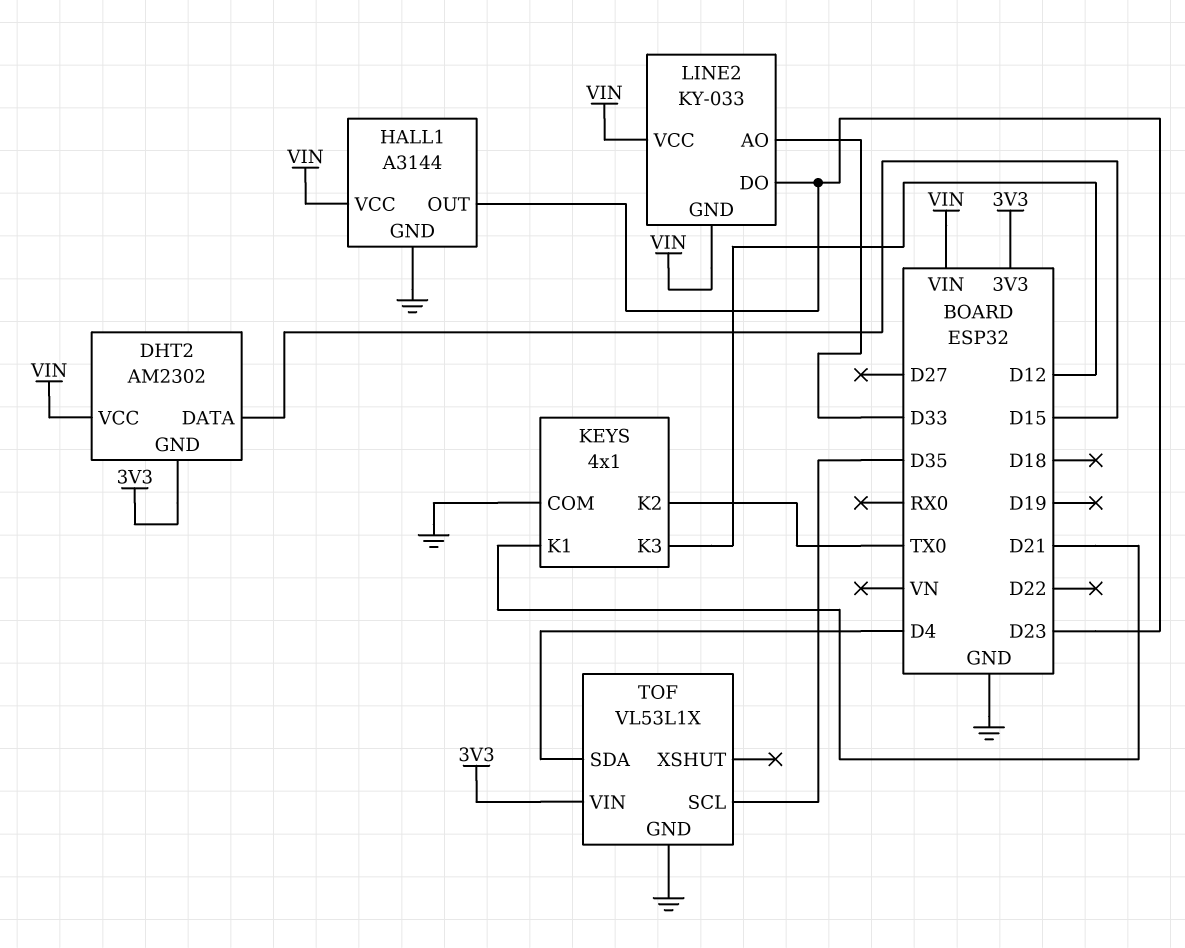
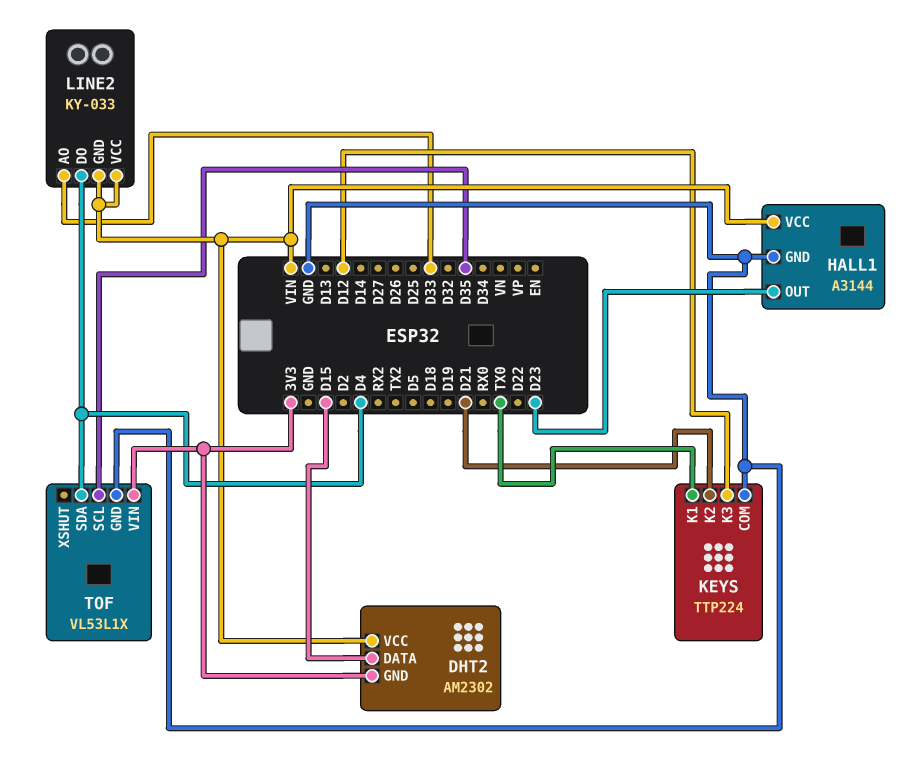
KEYS: 4x1 -> TTP224
KEYS pin K1: D21 -> TX0
KEYS pin K2: TX0 -> D21
LINE2 pin DO: D23 -> D4

